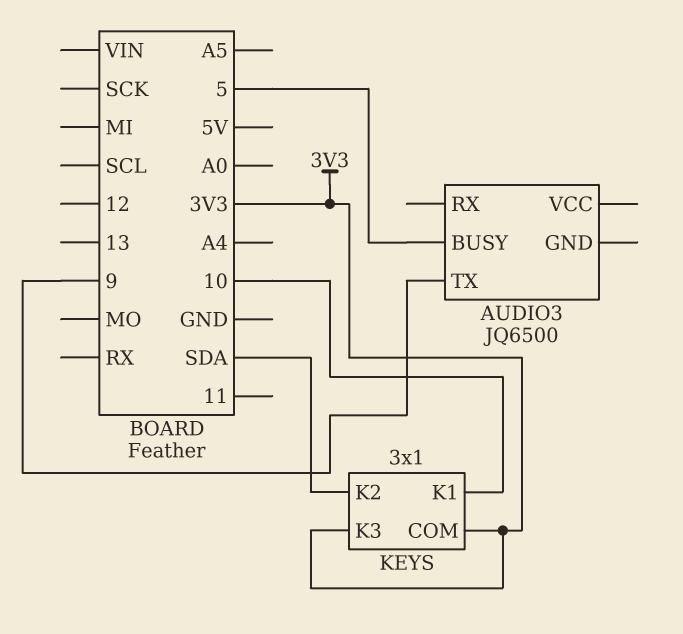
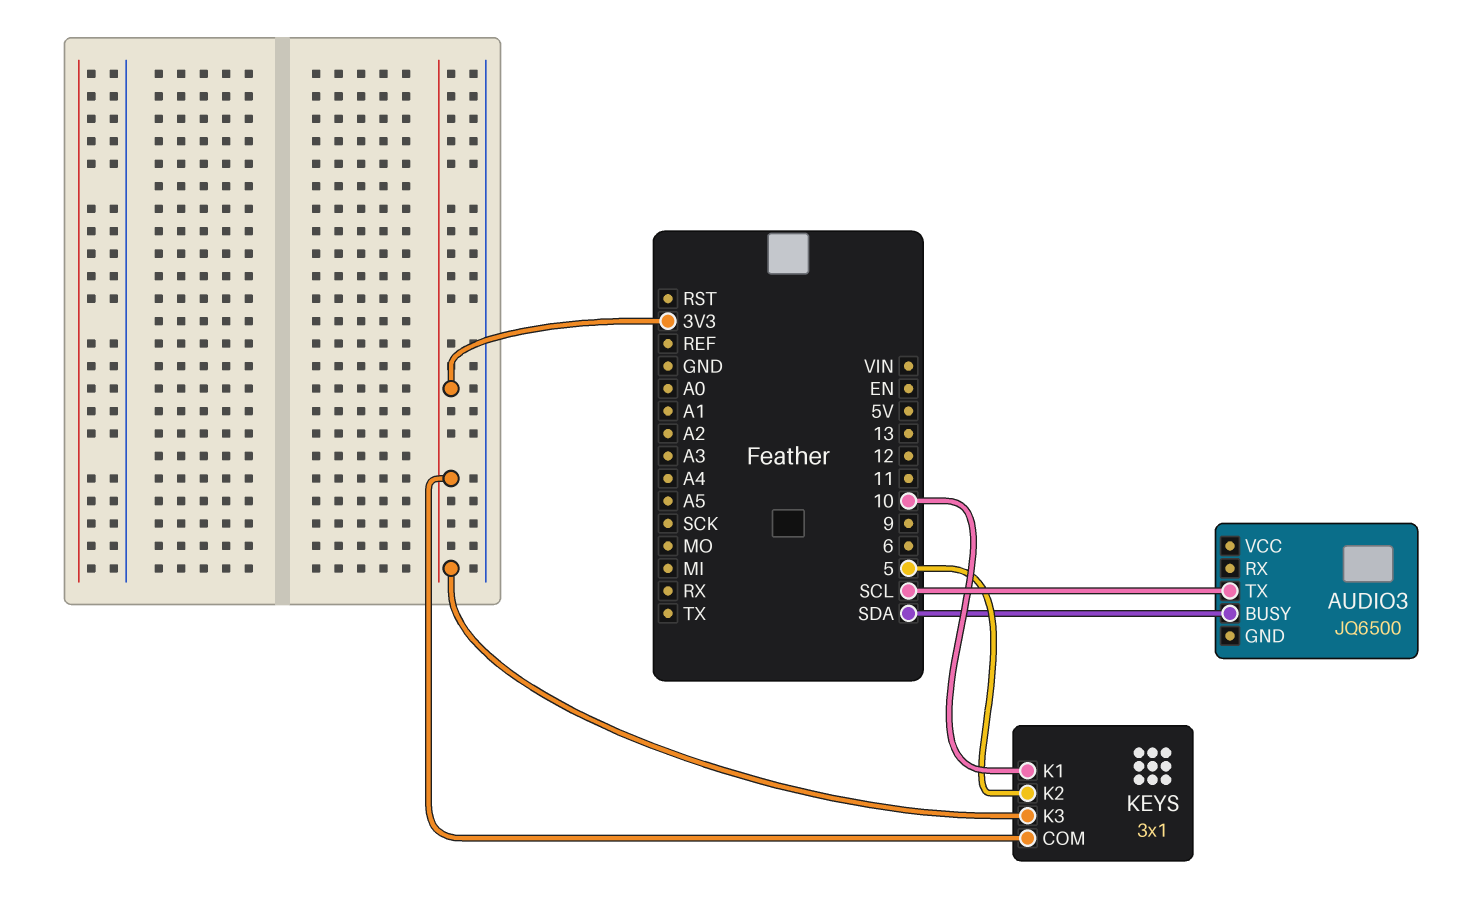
AUDIO3 pin BUSY: 5 -> SDA
AUDIO3 pin TX: 9 -> SCL
KEYS pin K2: SDA -> 5

